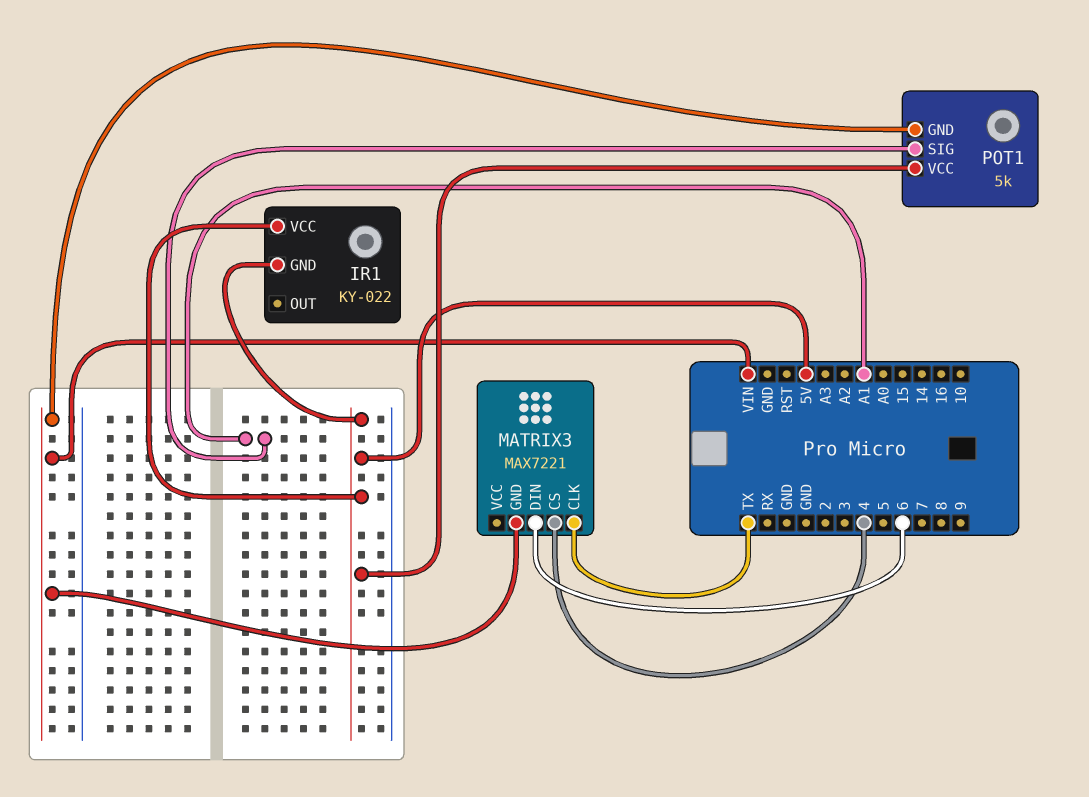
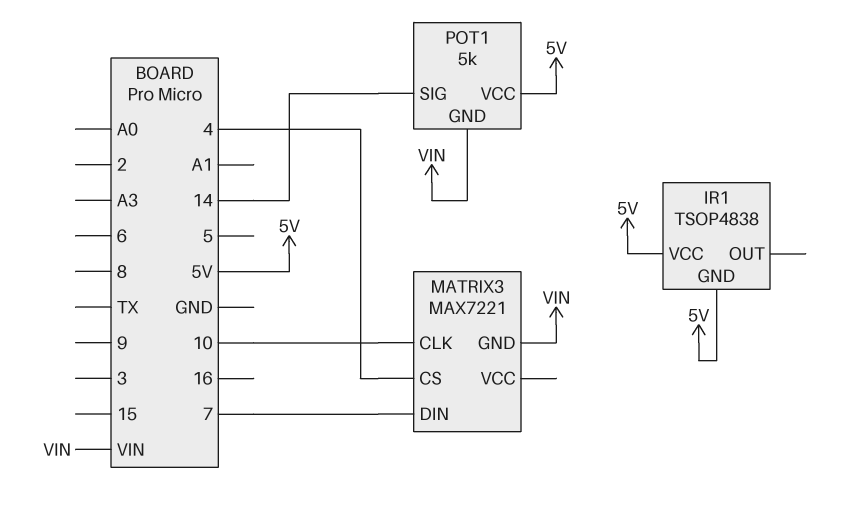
IR1: KY-022 -> TSOP4838
MATRIX3 pin CLK: TX -> 10
MATRIX3 pin DIN: 6 -> 7
POT1 pin SIG: A1 -> 14

